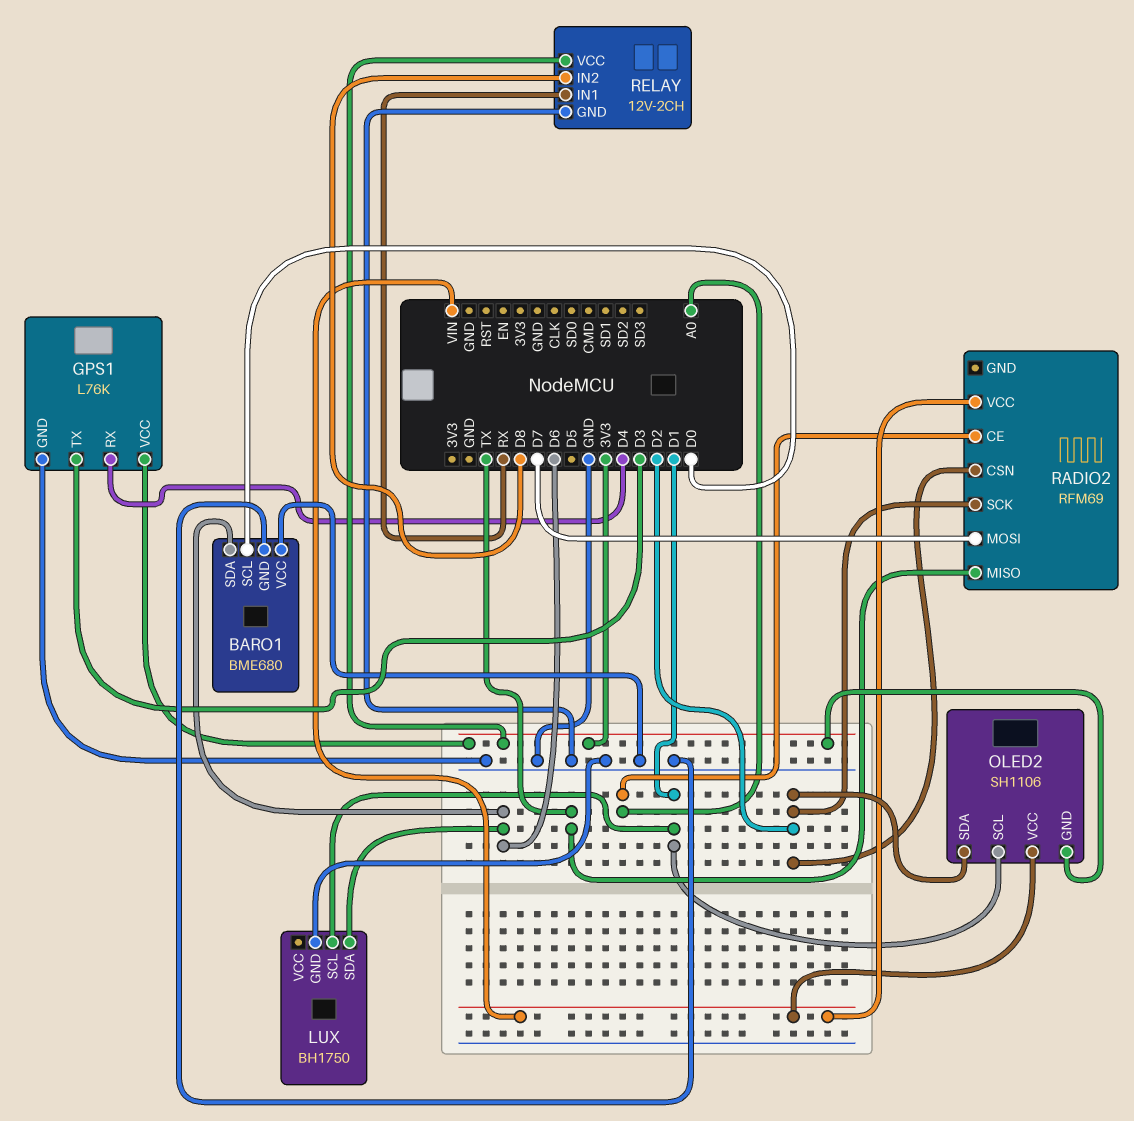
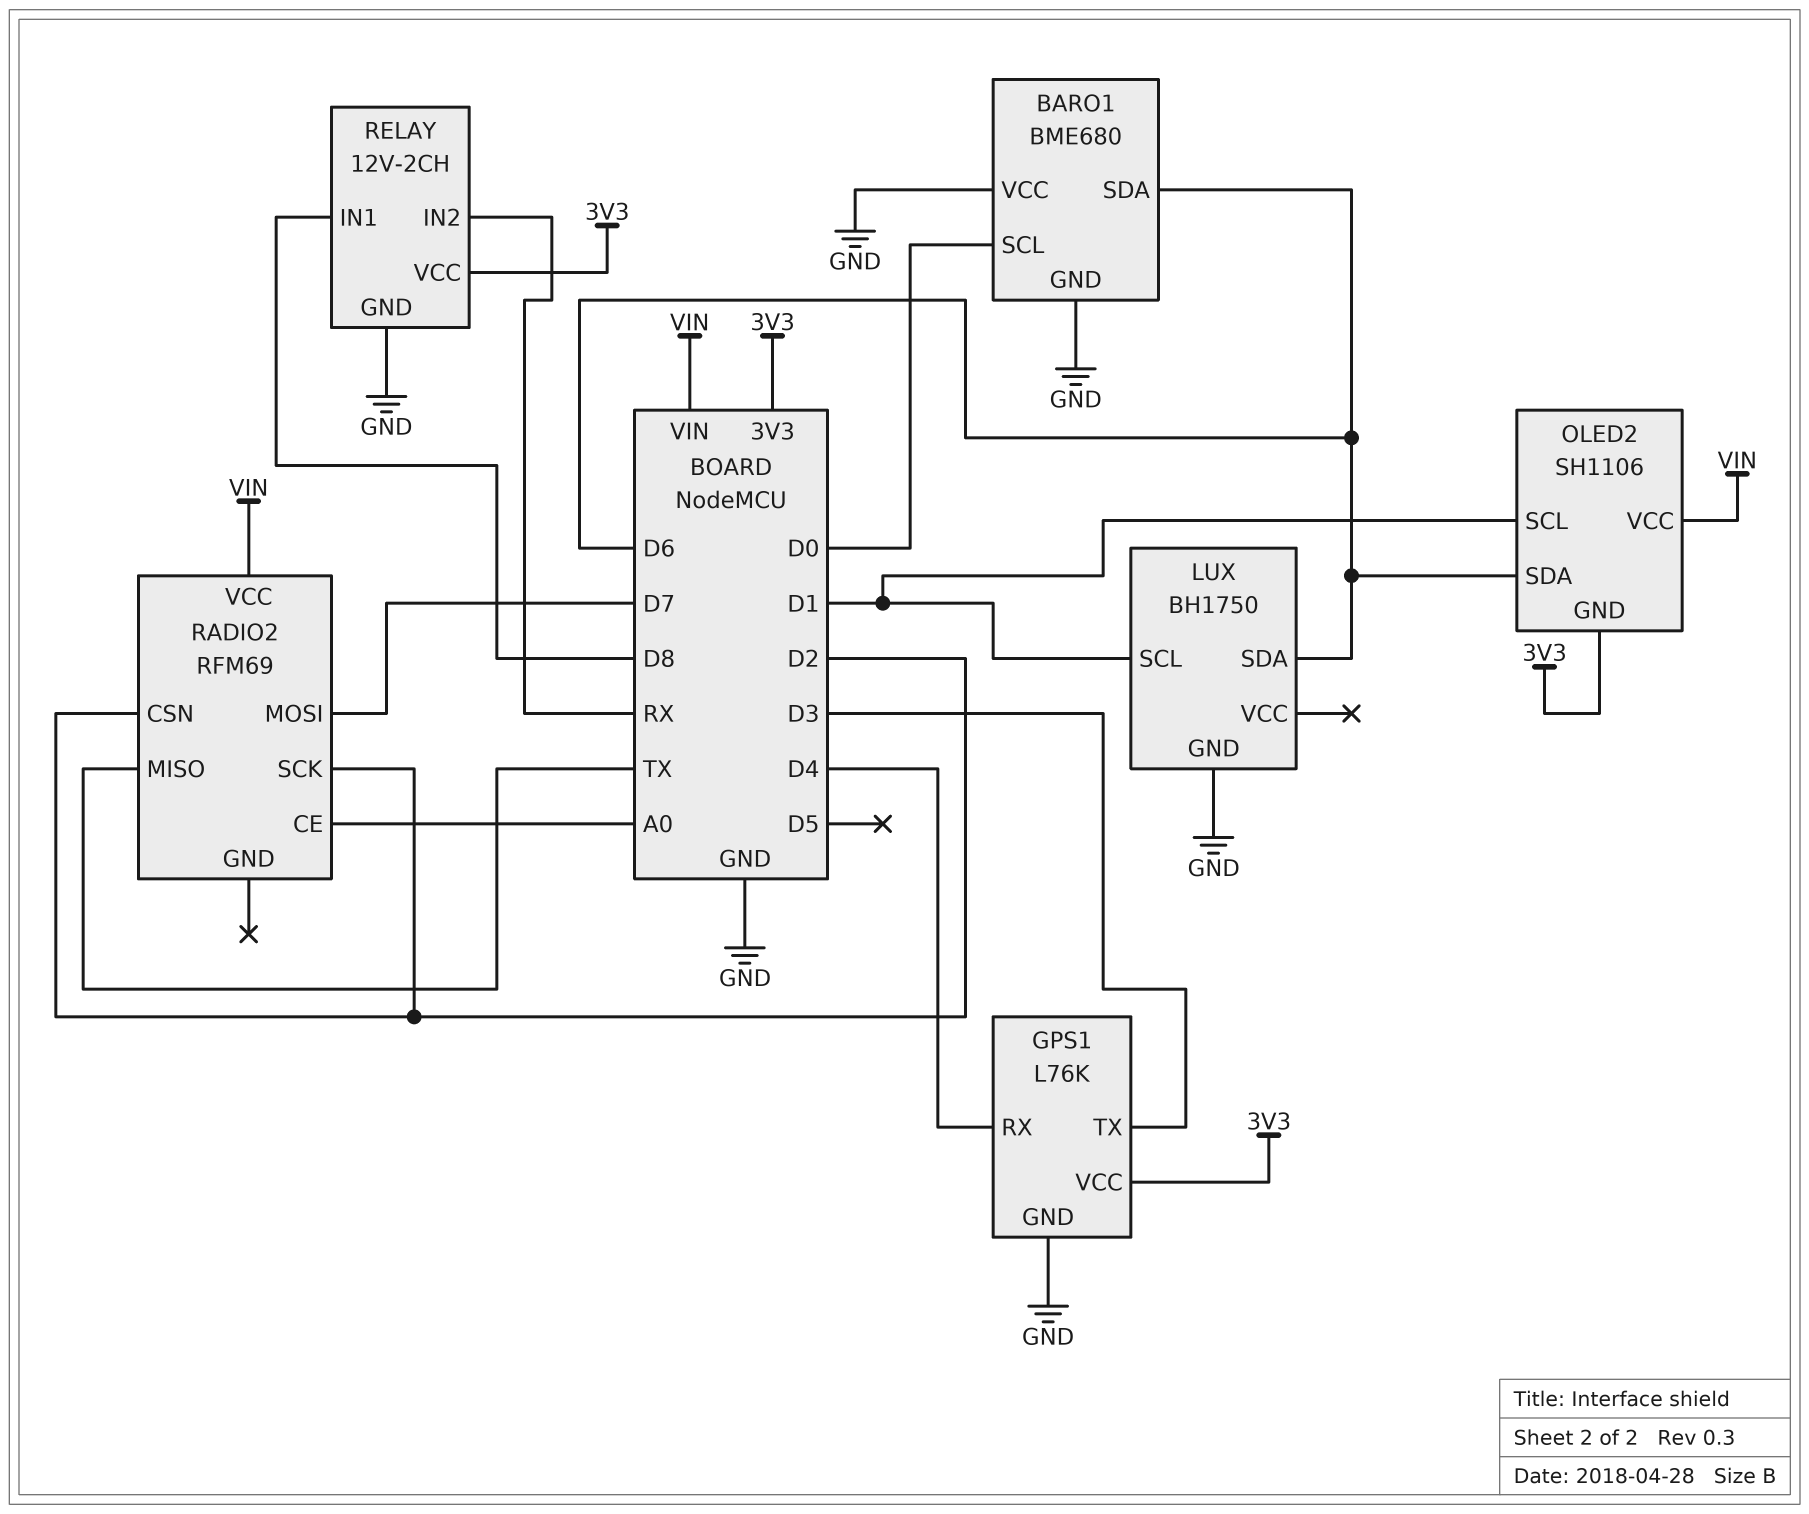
OLED2 pin SDA: D2 -> D6
RELAY pin IN1: RX -> D8
RELAY pin IN2: D8 -> RX

